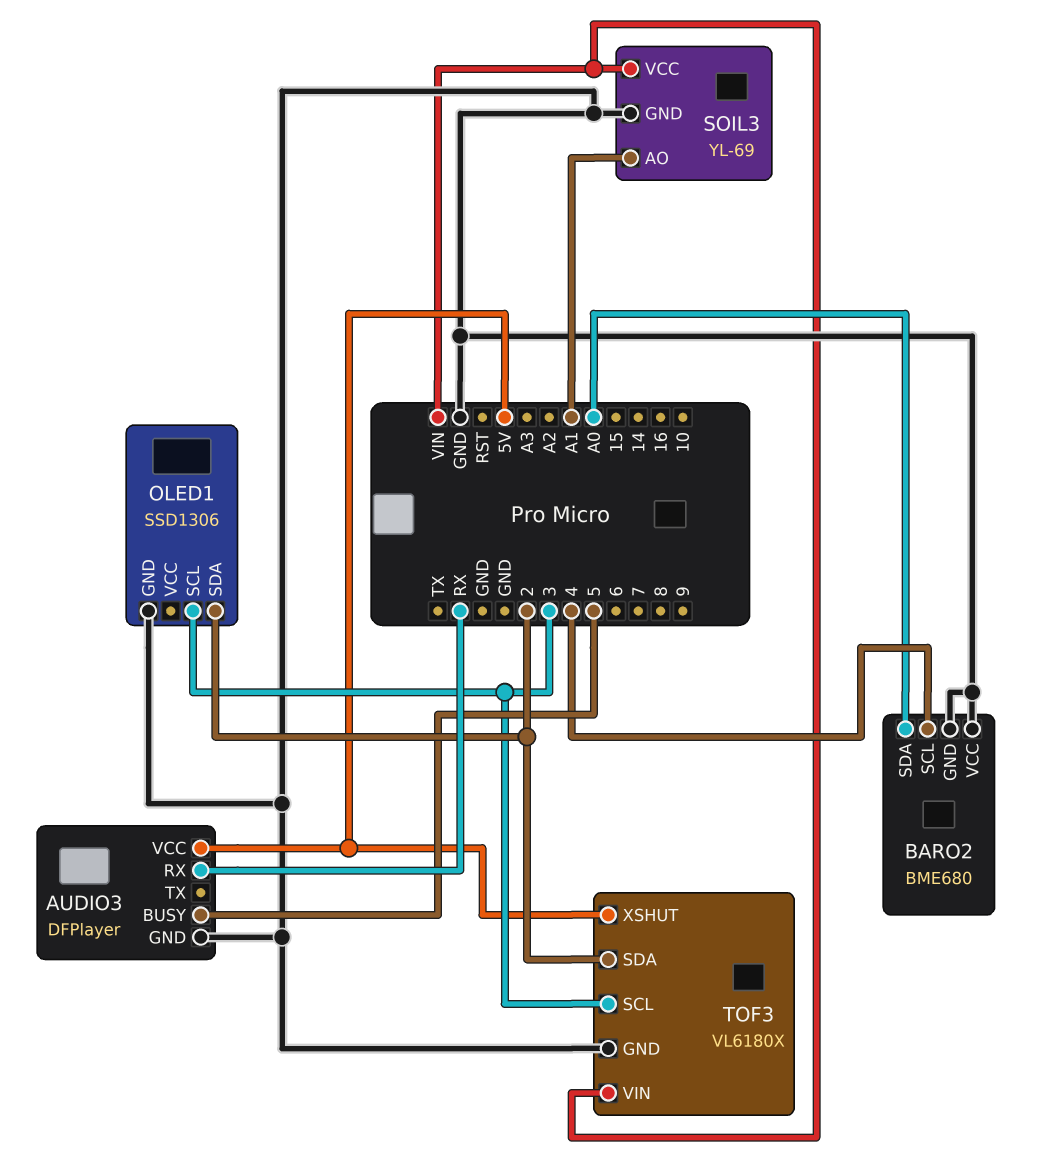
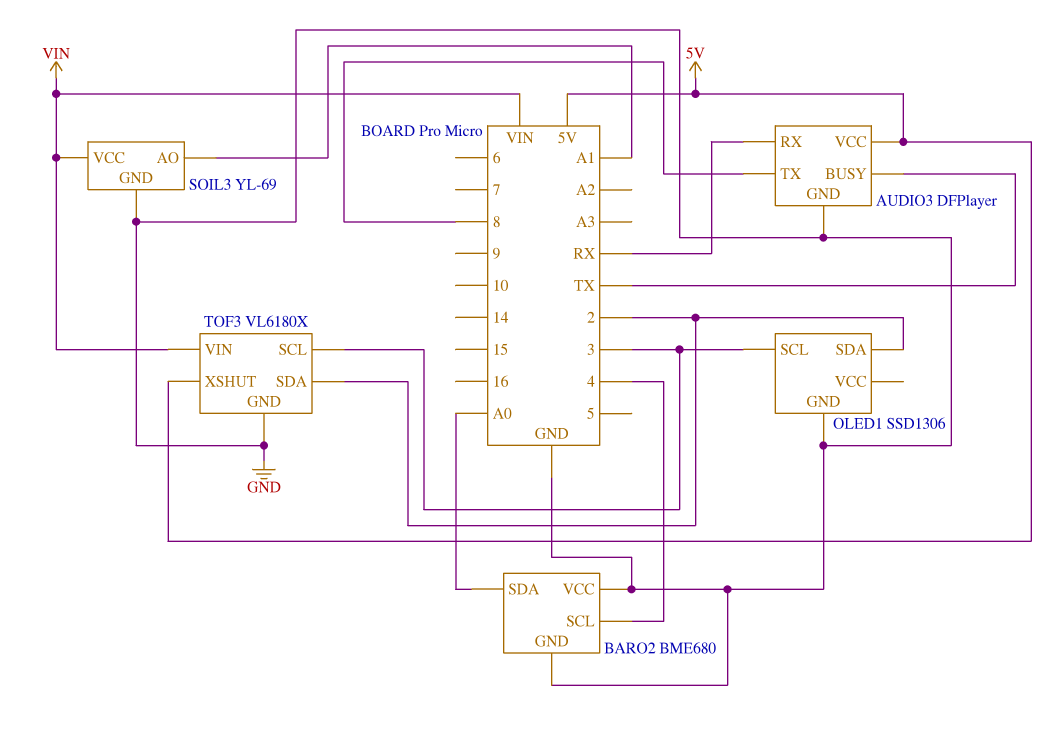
AUDIO3 pin BUSY: 5 -> TX
AUDIO3 pin TX: none -> 8

